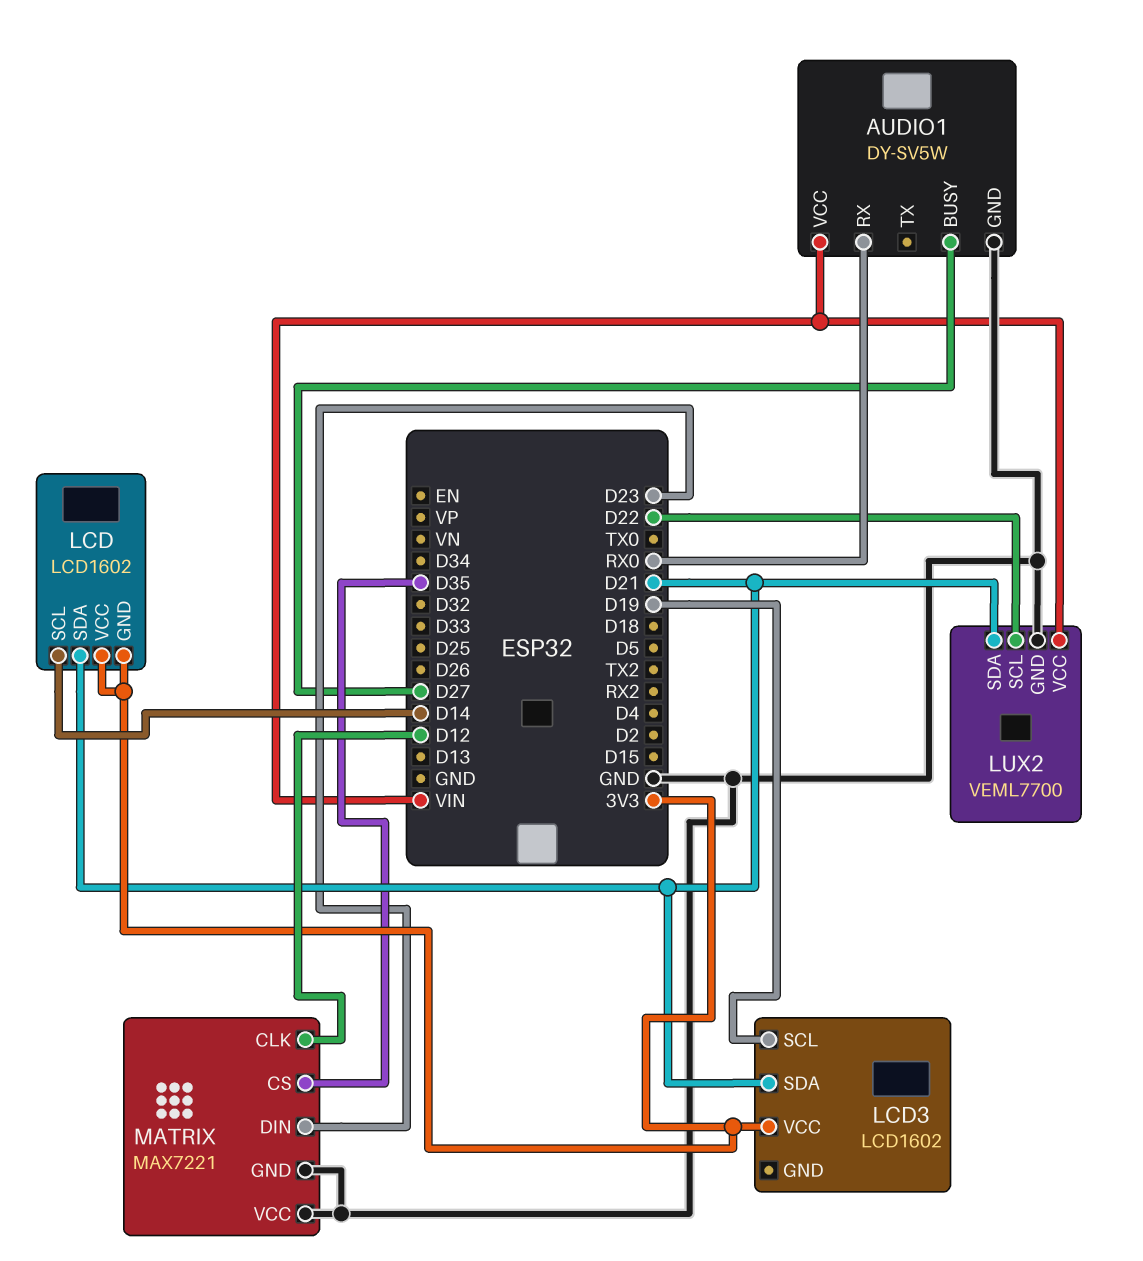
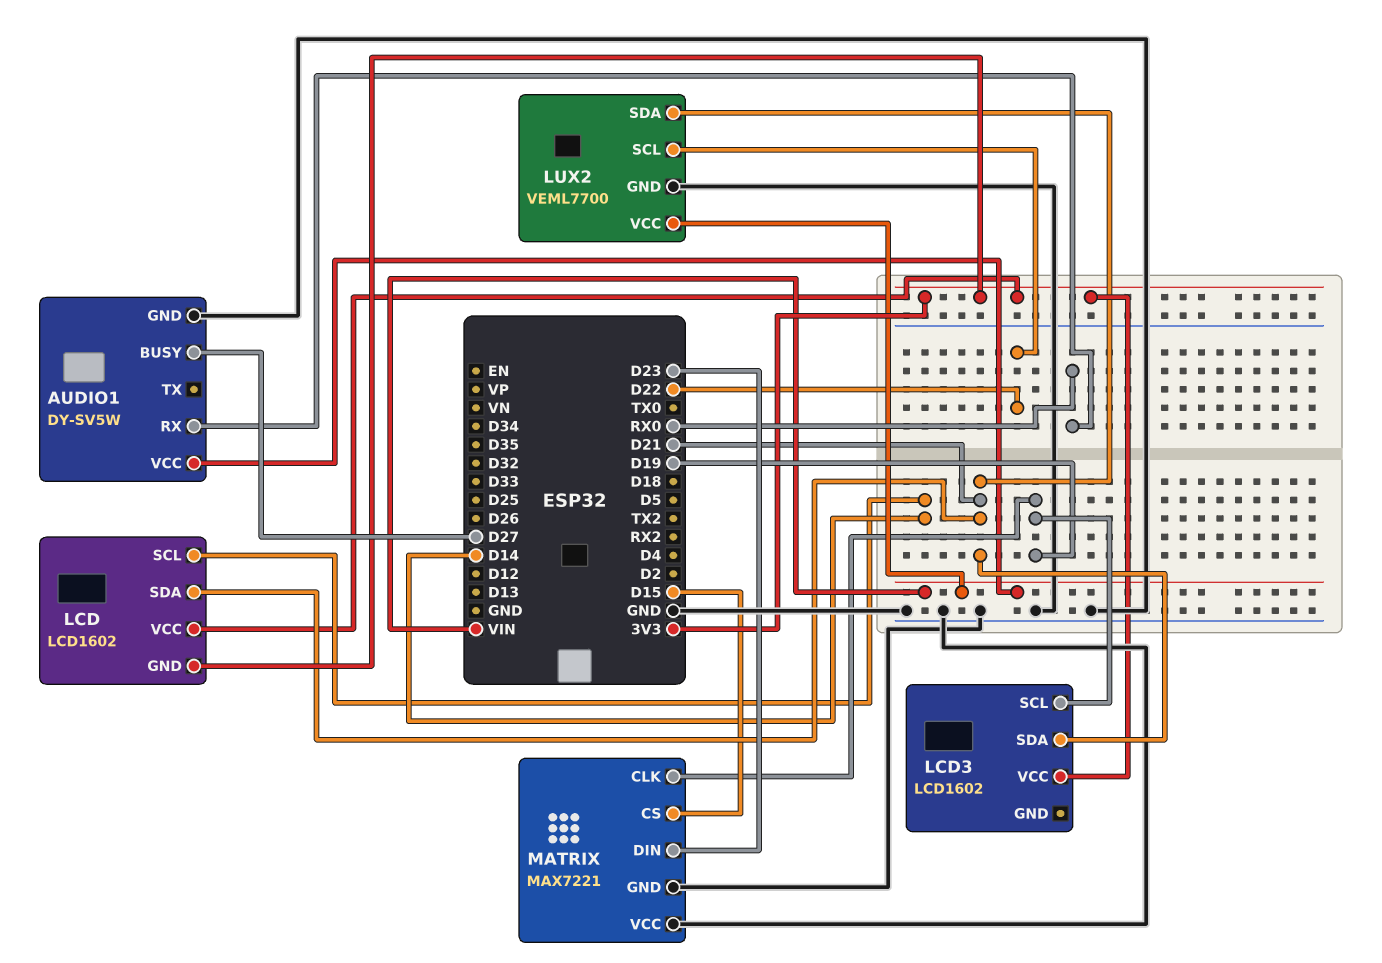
MATRIX pin CLK: D12 -> D19
MATRIX pin CS: D35 -> D15

